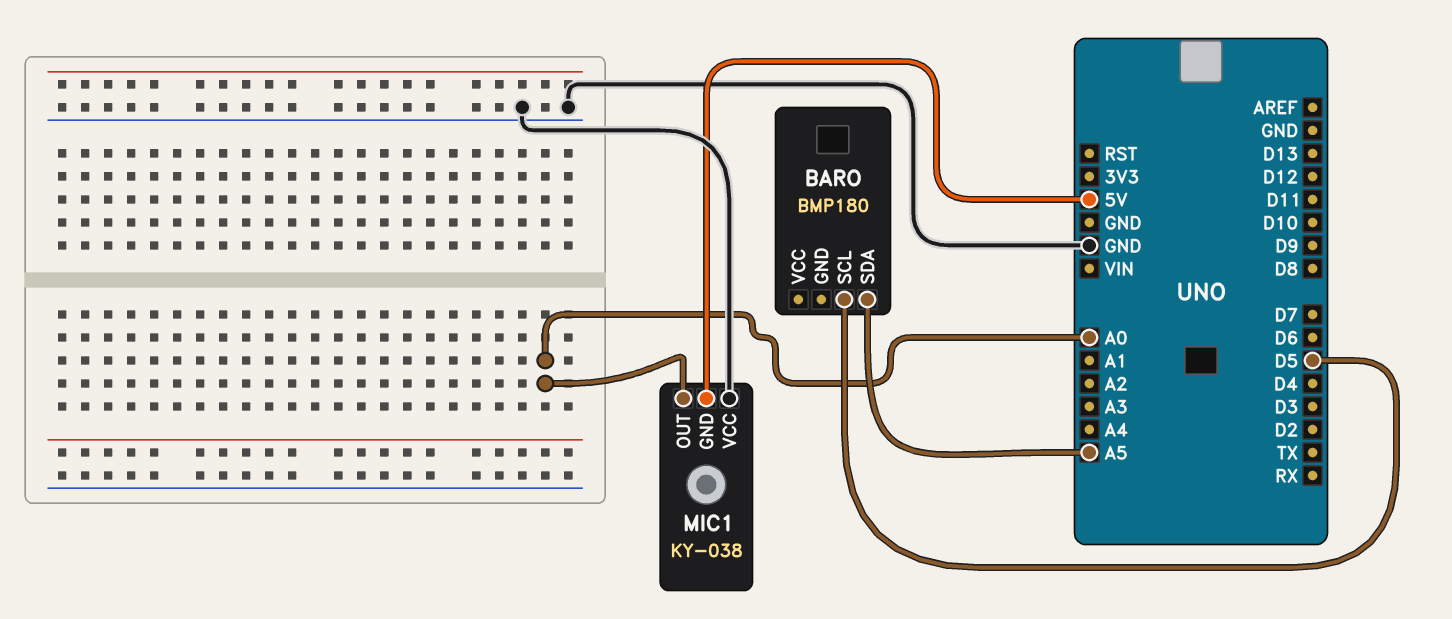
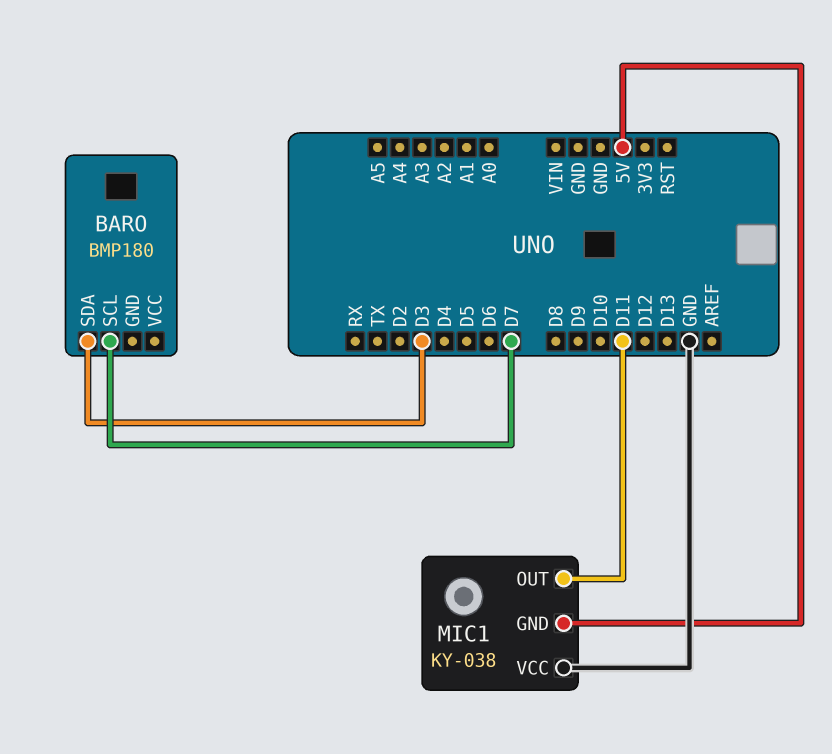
BARO pin SCL: D5 -> D7
BARO pin SDA: A5 -> D3
MIC1 pin OUT: A0 -> D11

